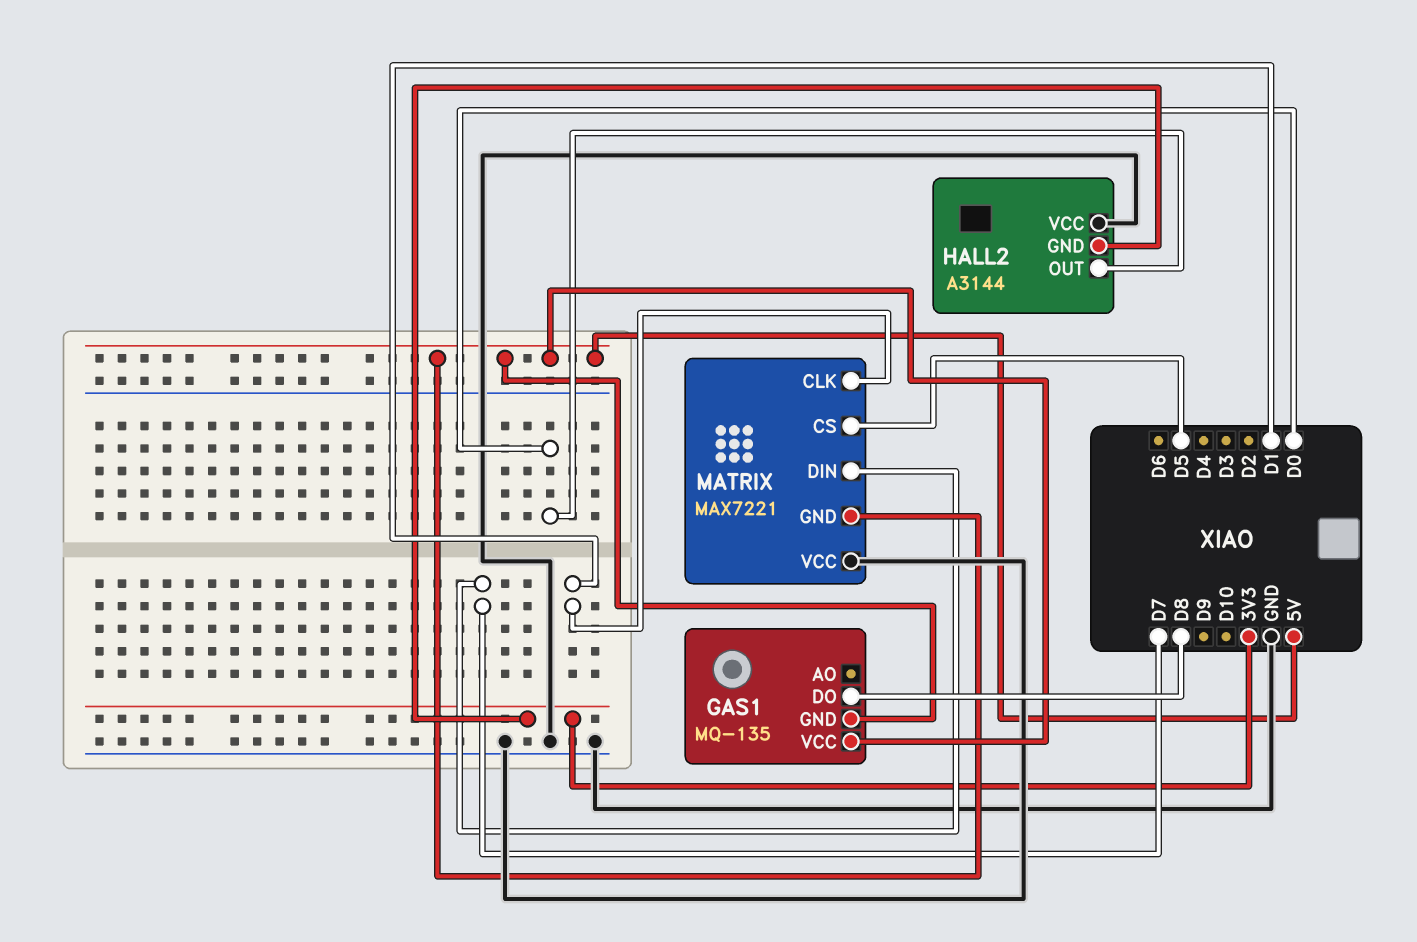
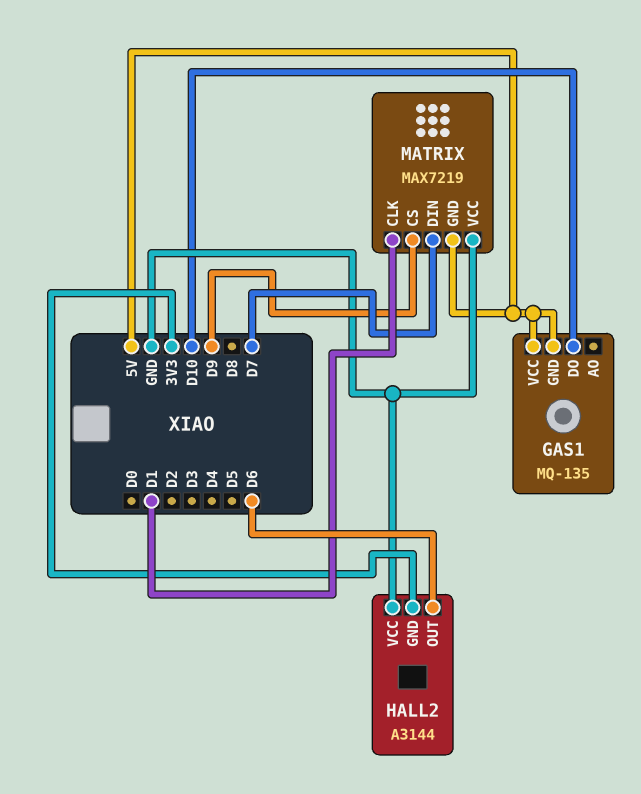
GAS1 pin DO: D8 -> D10
HALL2 pin OUT: D0 -> D6
MATRIX: MAX7221 -> MAX7219
MATRIX pin CS: D5 -> D9

